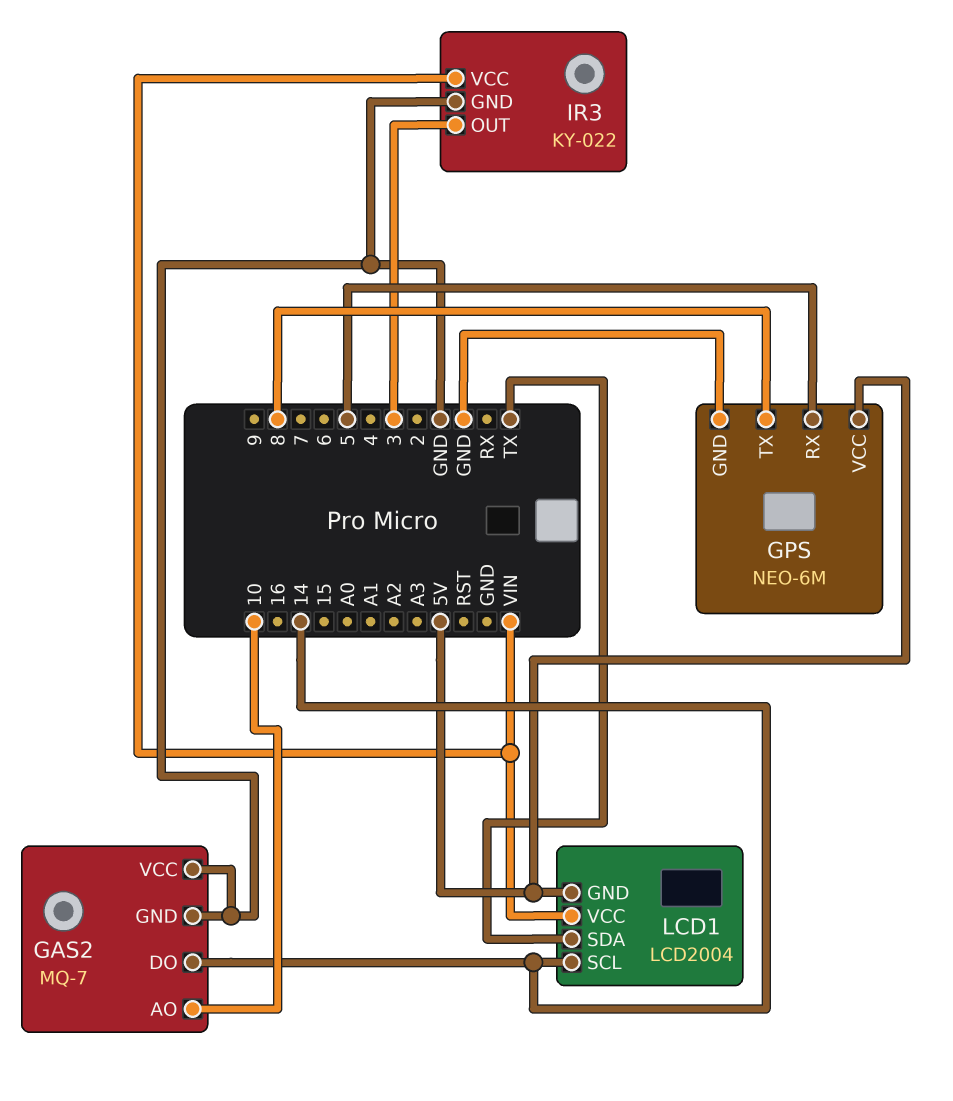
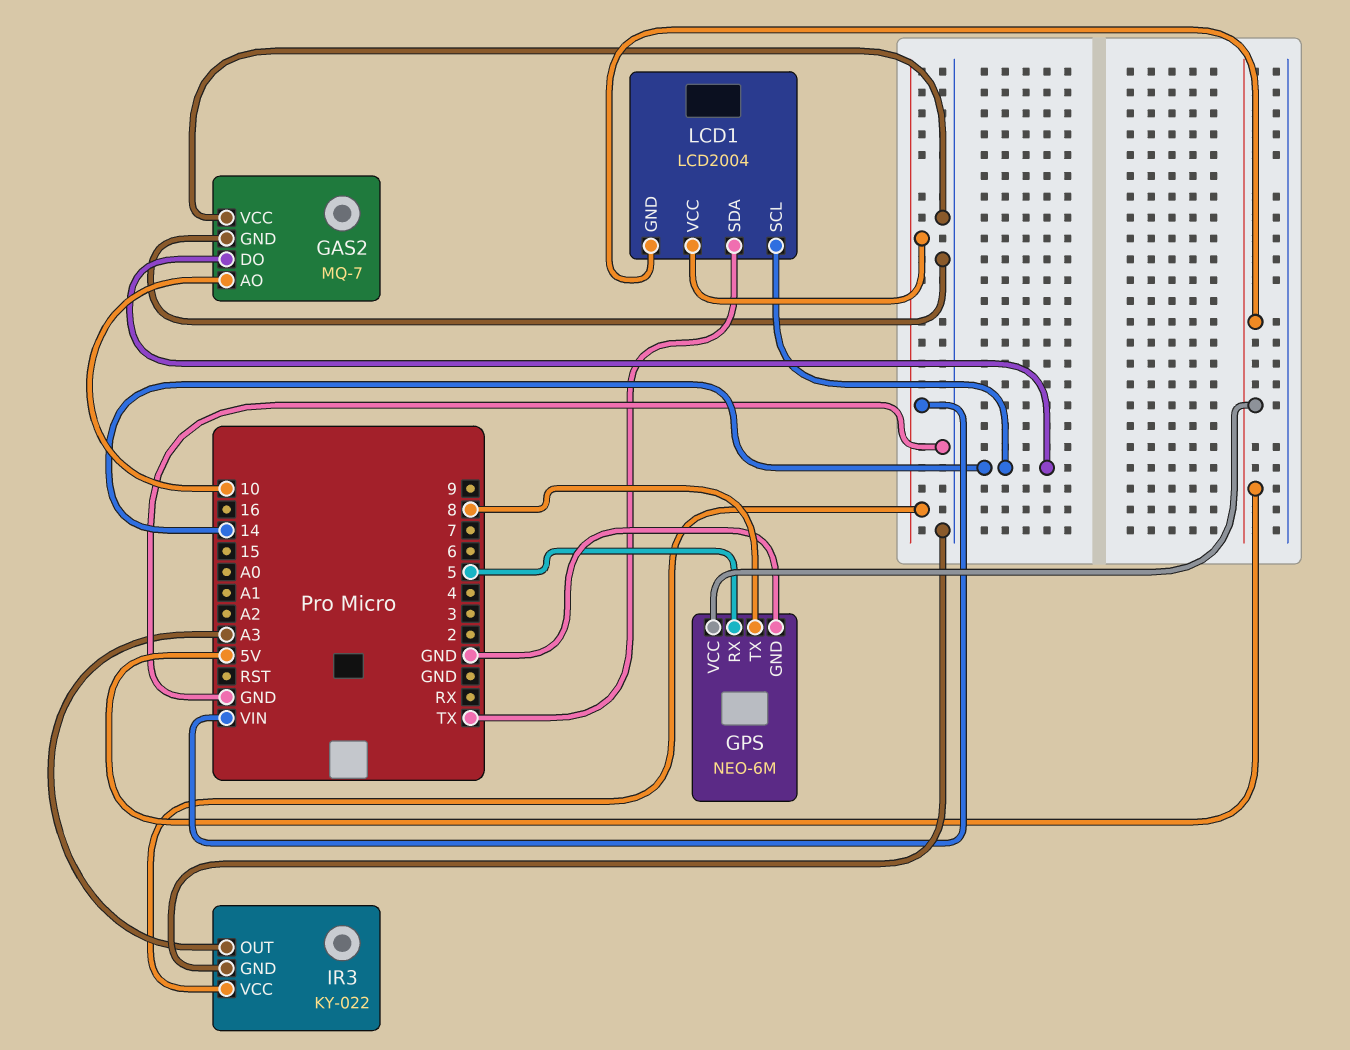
IR3 pin OUT: 3 -> A3

